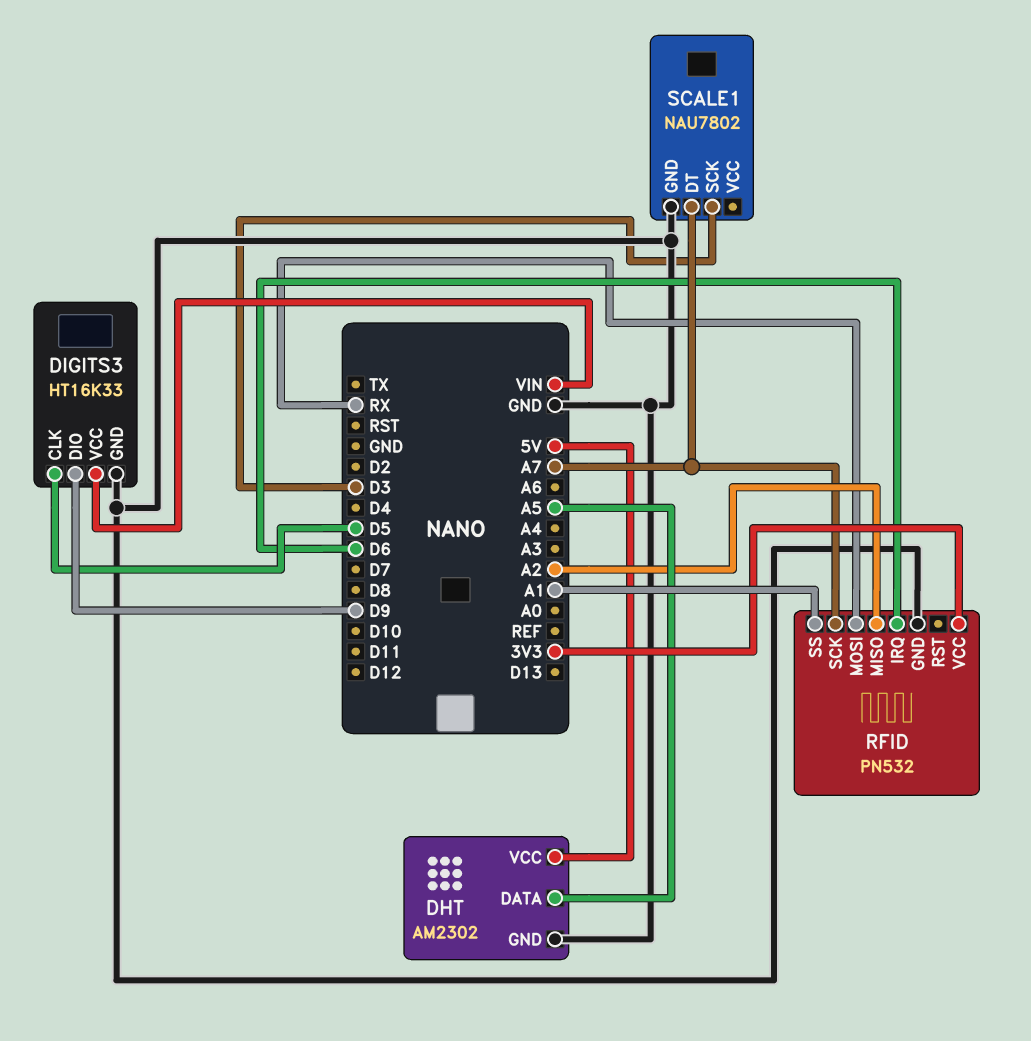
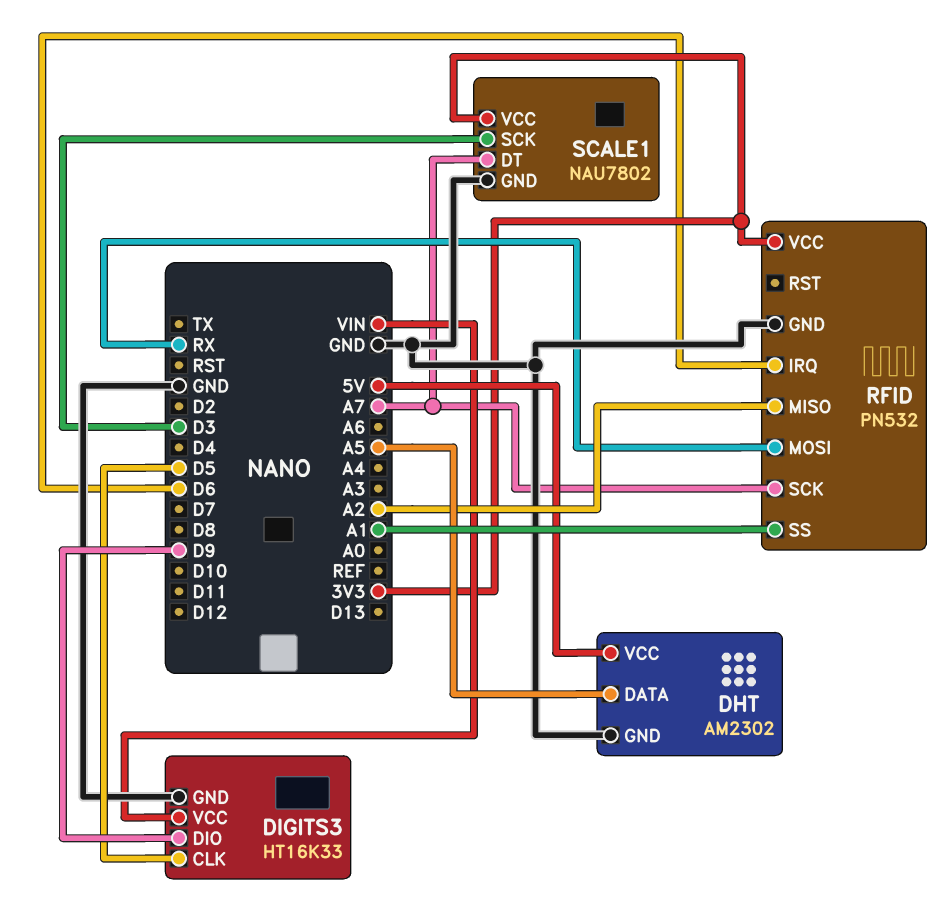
SCALE1 pin VCC: none -> 3V3

